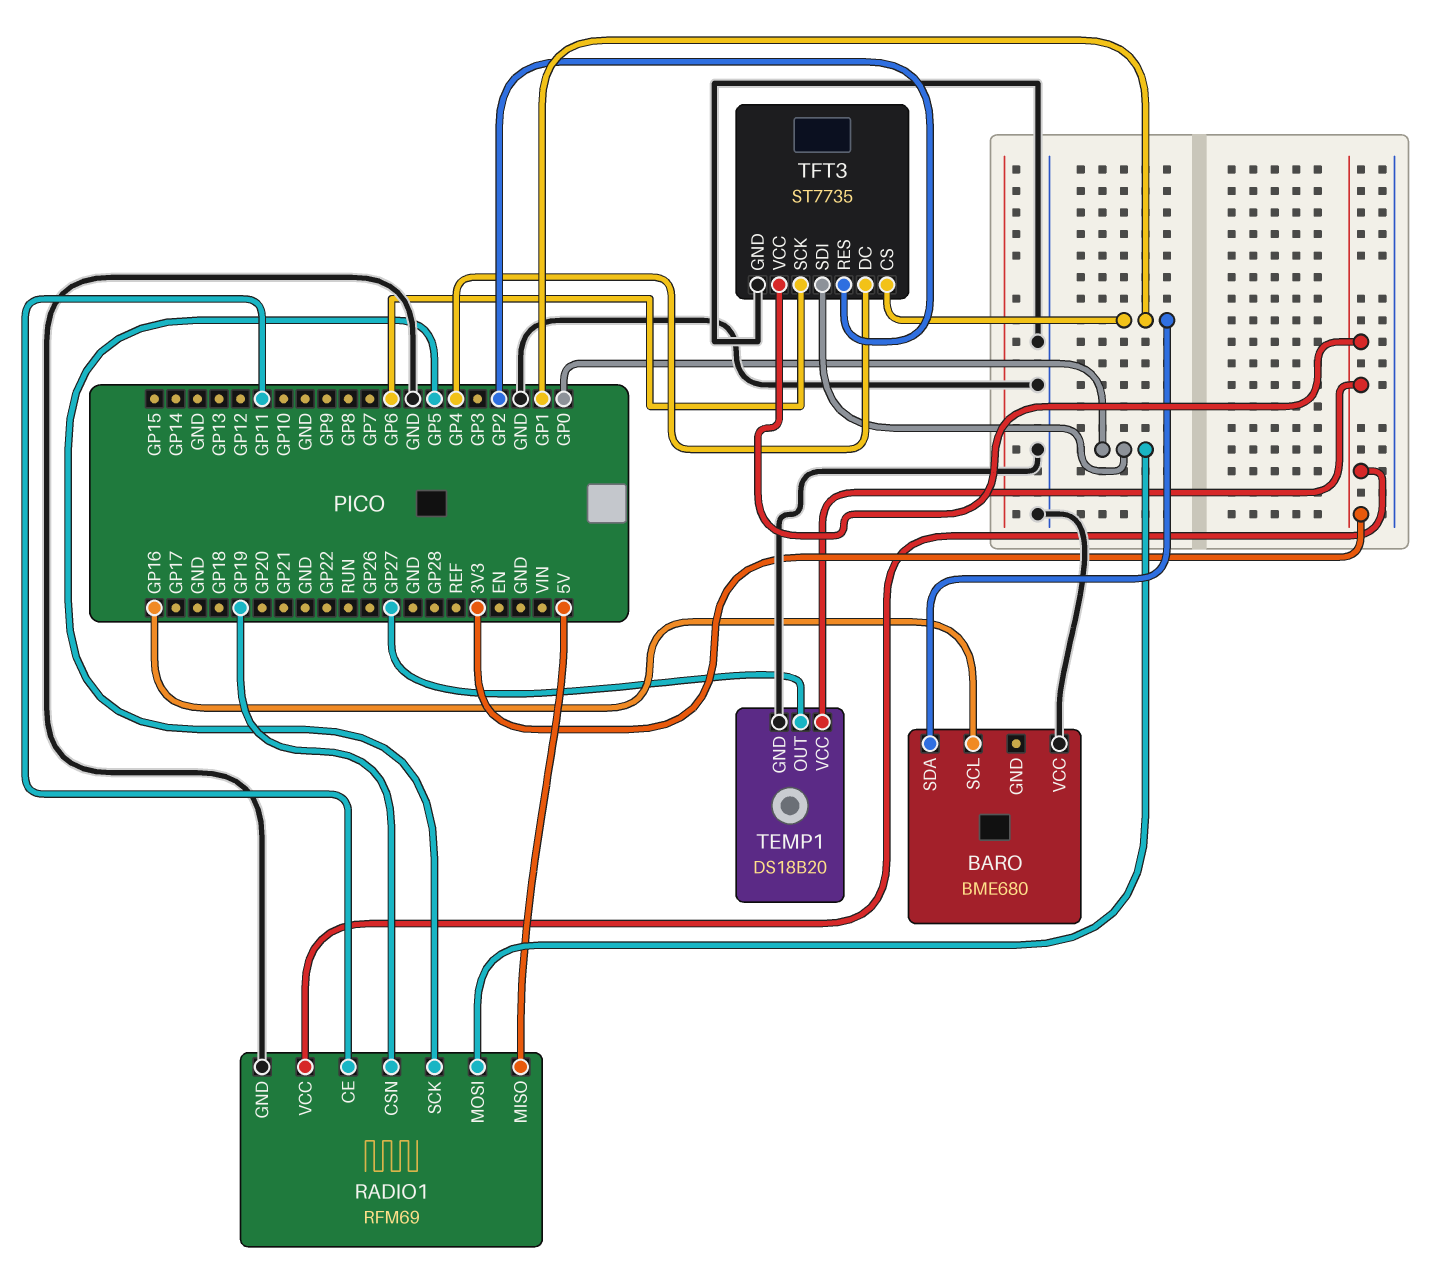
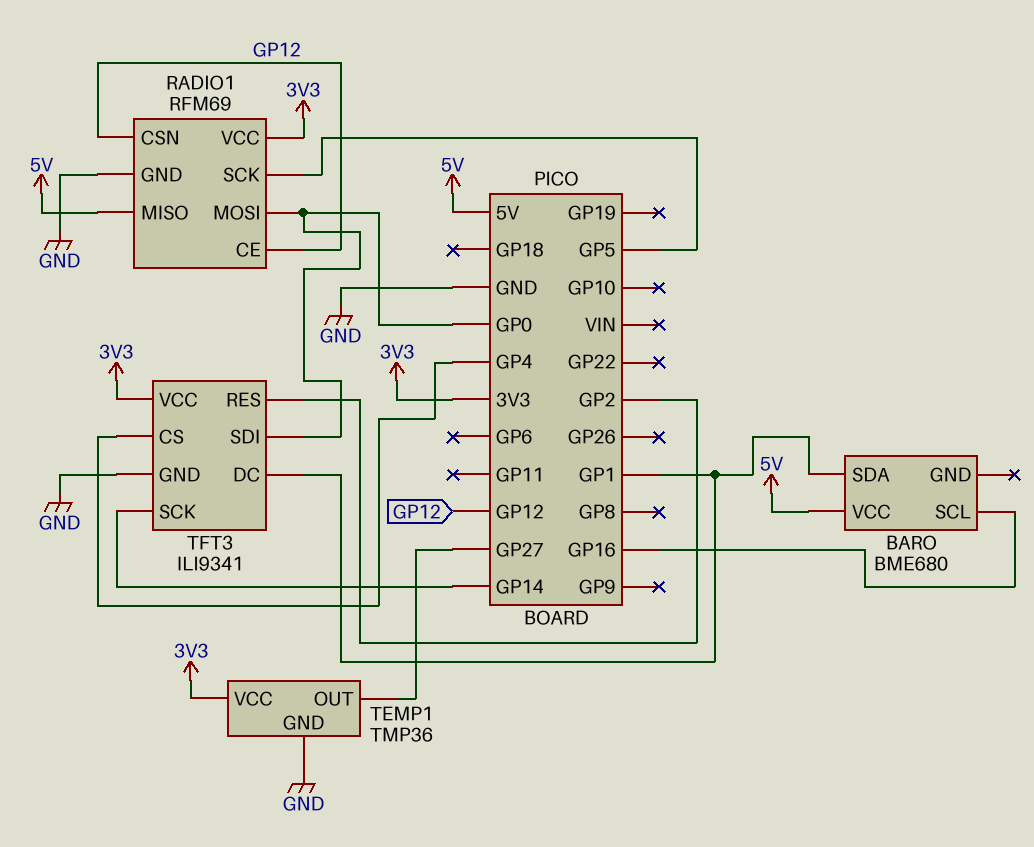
BARO pin VCC: GND -> 5V
RADIO1 pin CE: GP11 -> GP12
RADIO1 pin CSN: GP19 -> GP12
TEMP1: DS18B20 -> TMP36
TFT3: ST7735 -> ILI9341
TFT3 pin CS: GP1 -> GP4
TFT3 pin DC: GP4 -> GP1
TFT3 pin SCK: GP6 -> GP14

